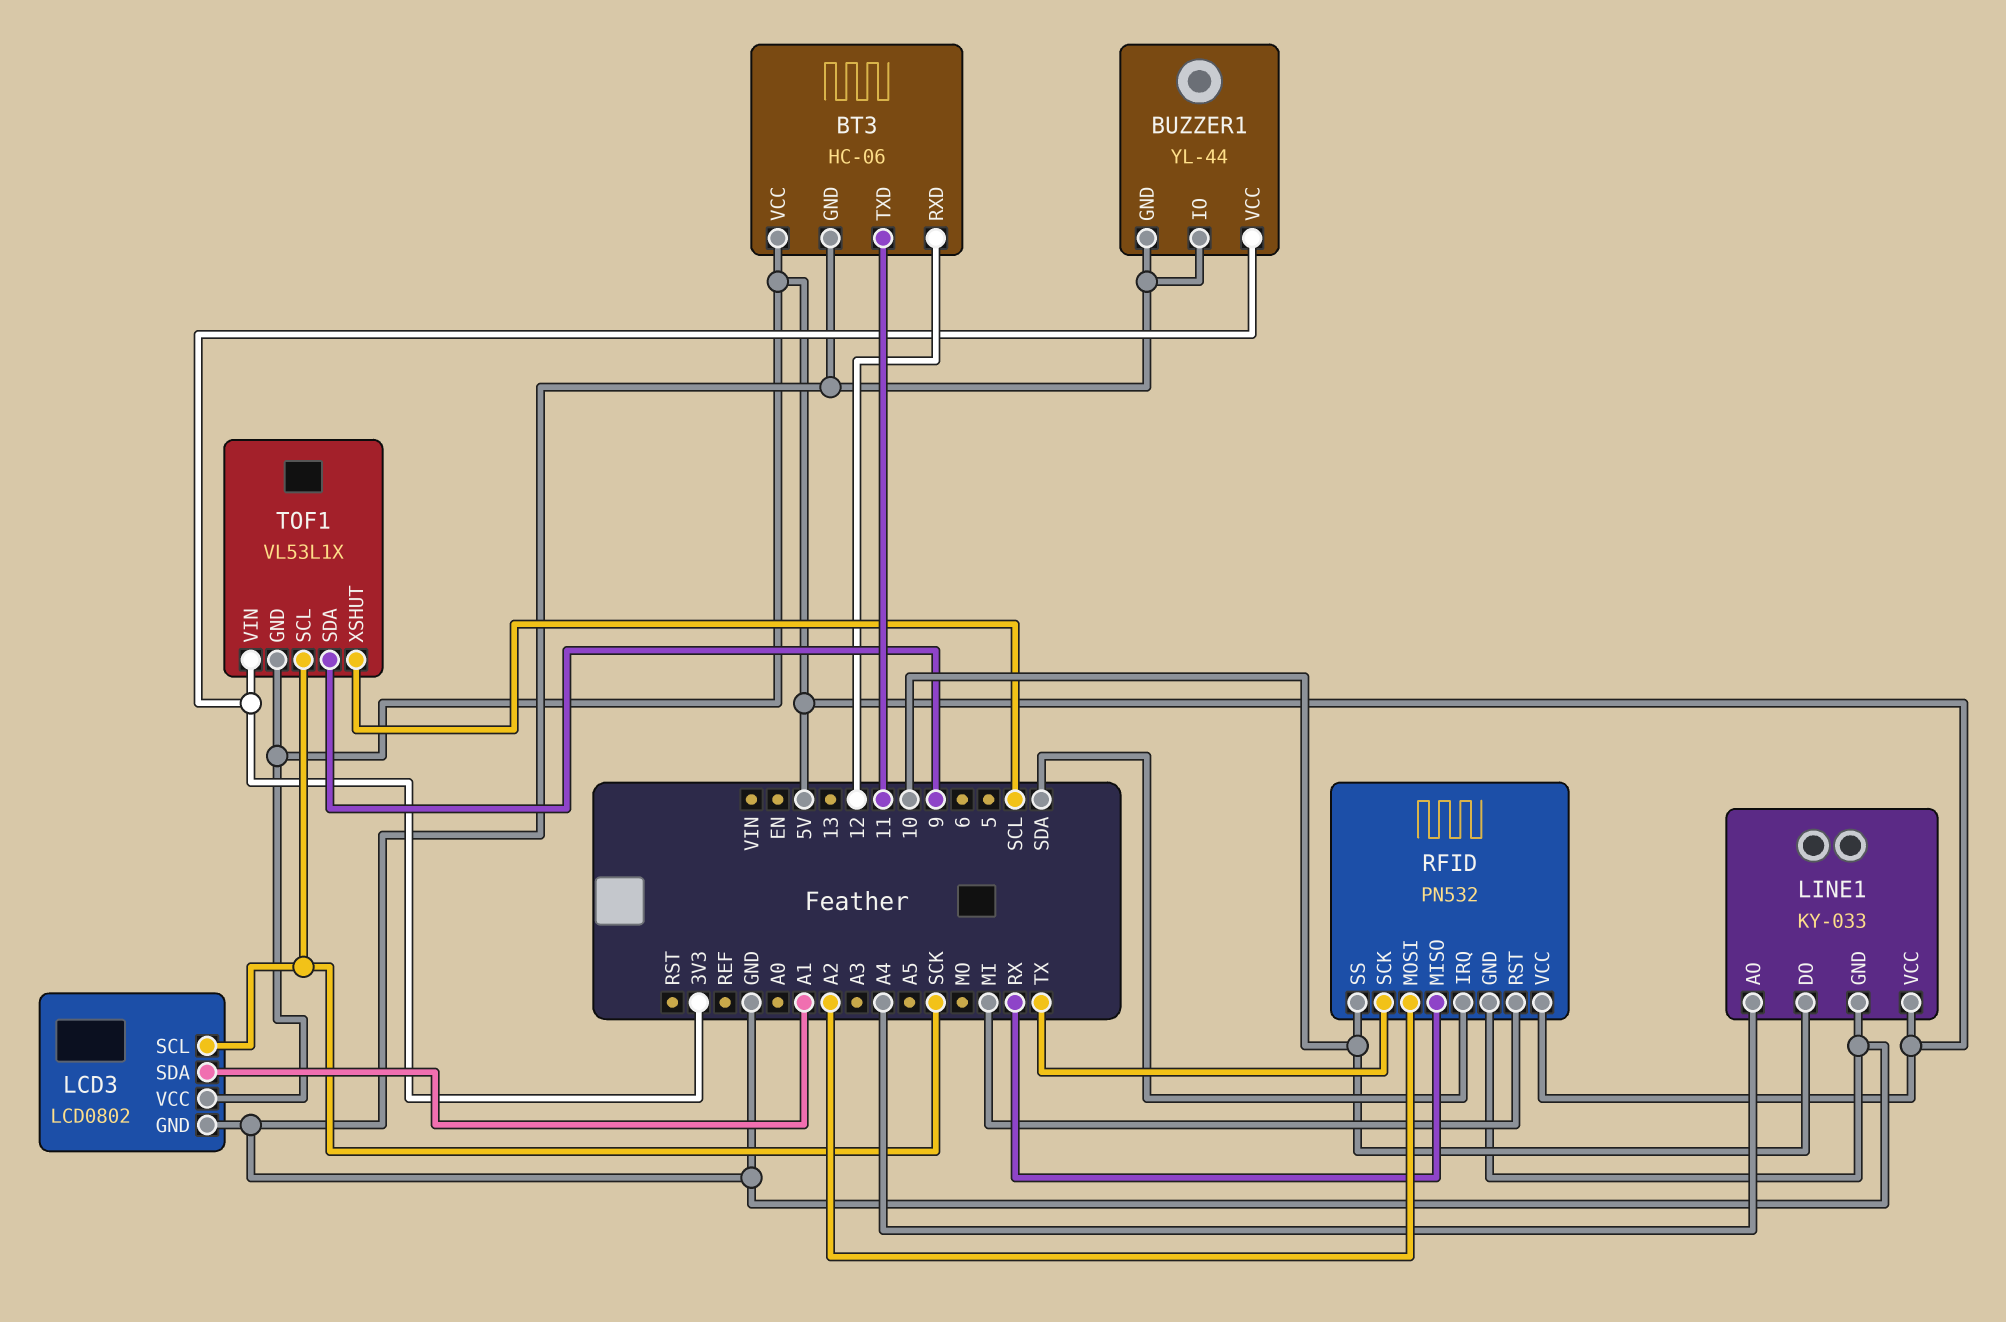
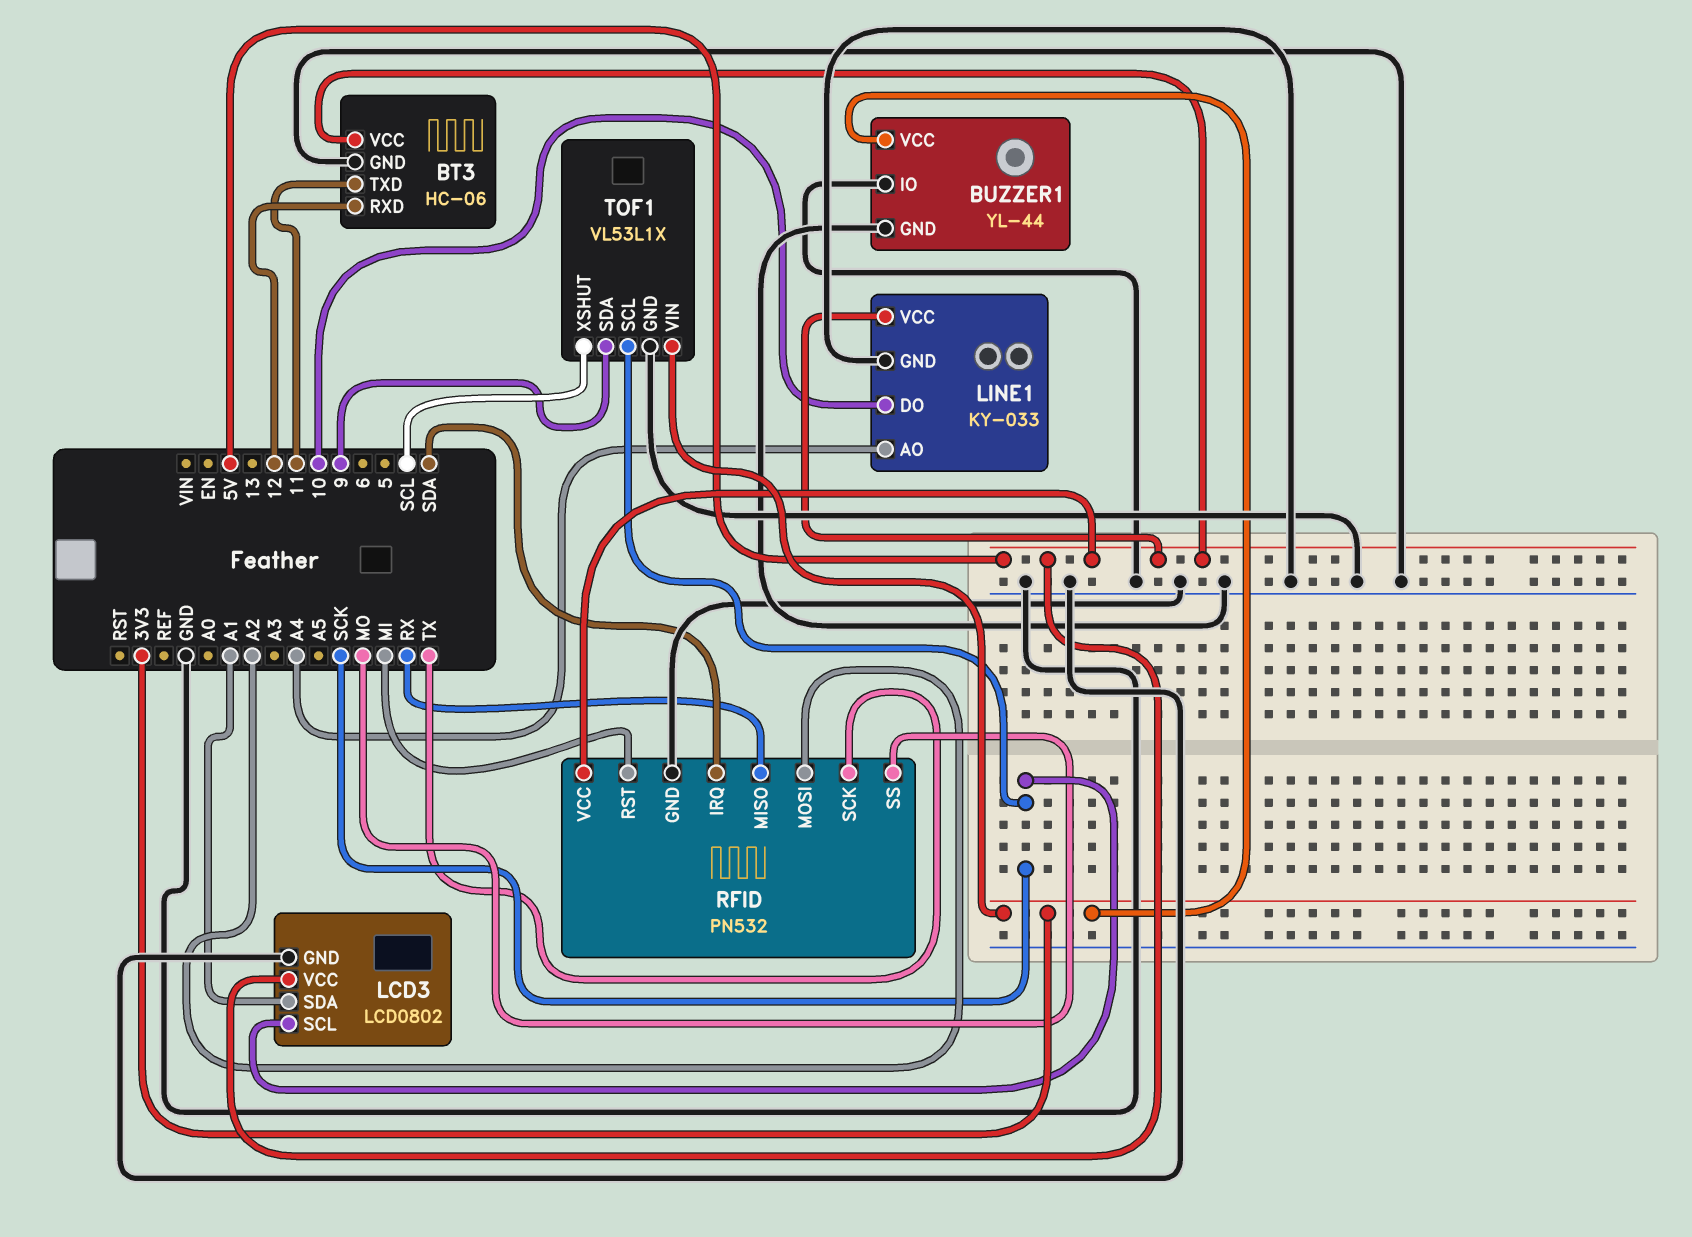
RFID pin SS: 10 -> MO
TOF1 pin GND: 5V -> GND

